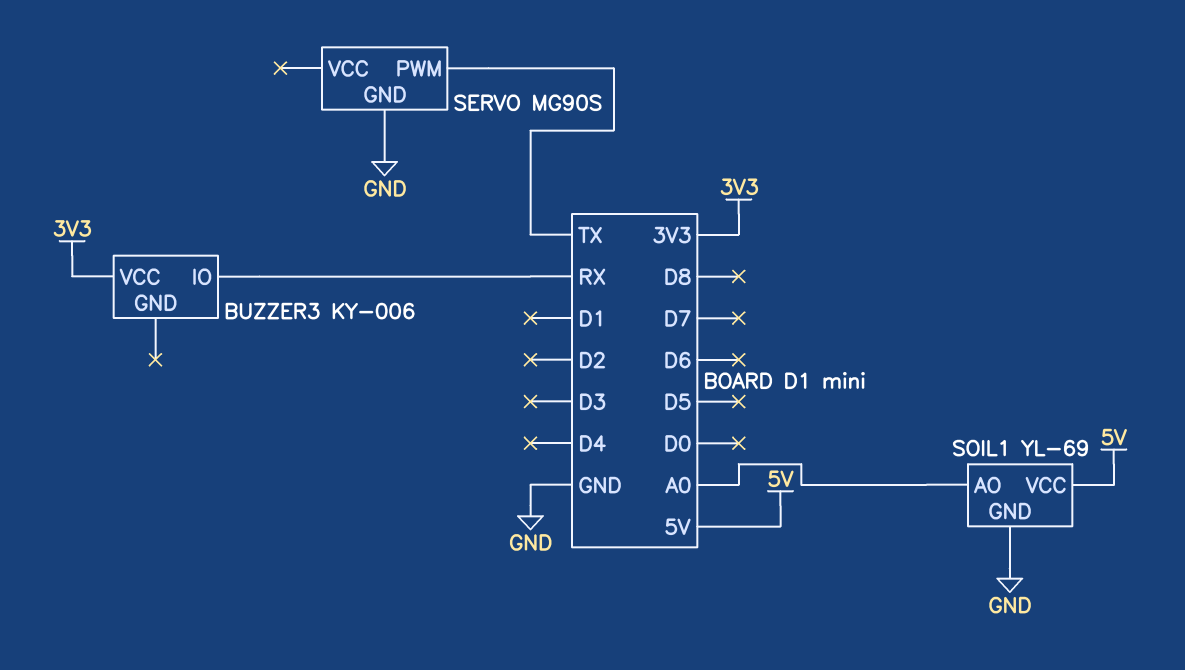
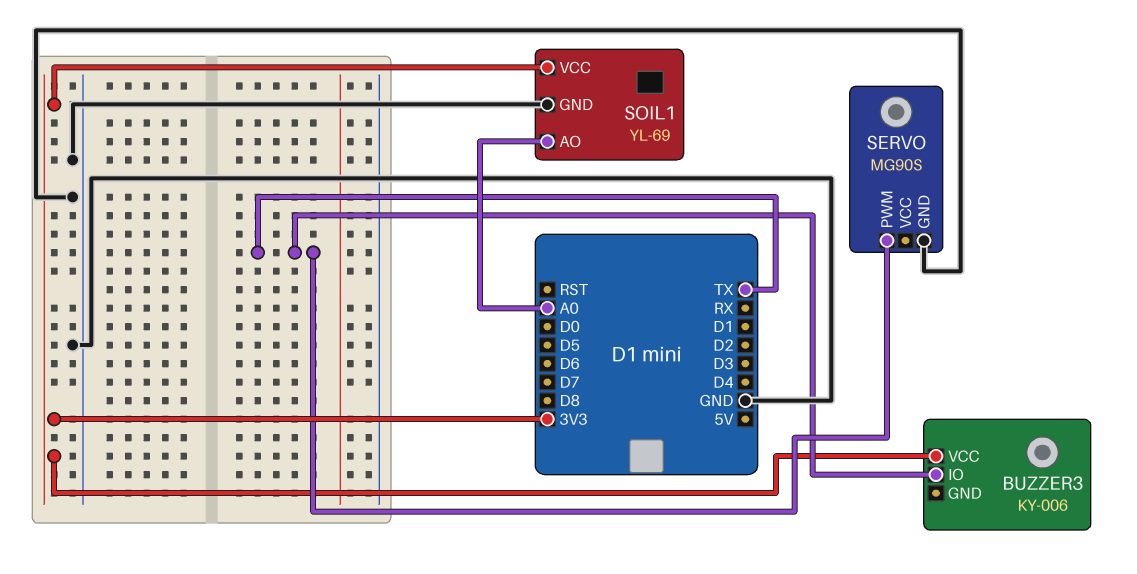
BUZZER3 pin IO: RX -> TX
SOIL1 pin VCC: 5V -> 3V3

